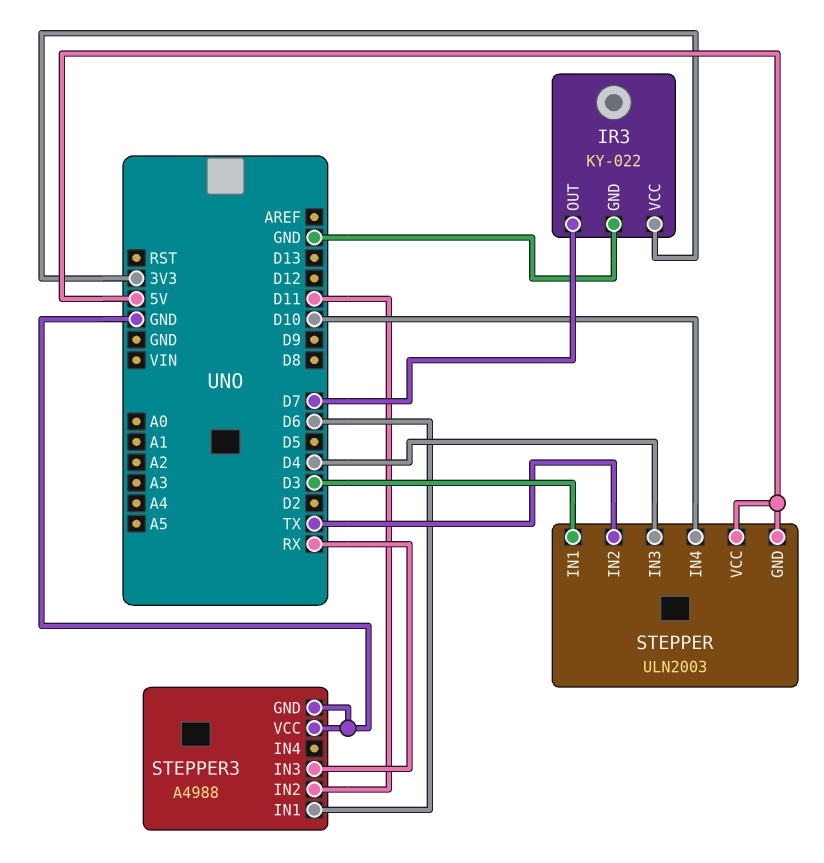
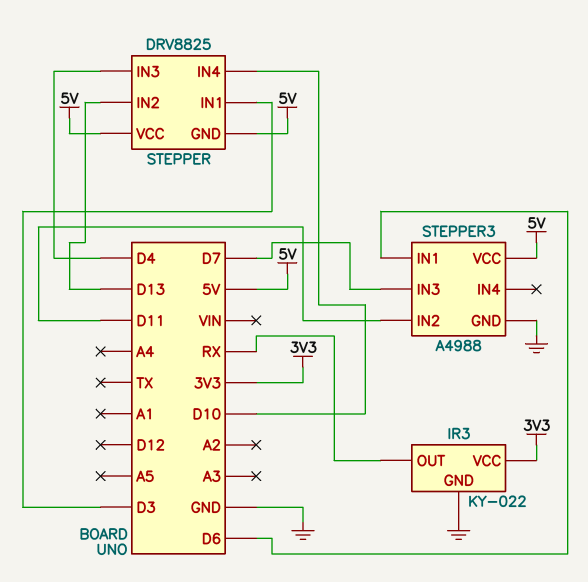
IR3 pin OUT: D7 -> RX
STEPPER: ULN2003 -> DRV8825
STEPPER pin IN2: TX -> D13
STEPPER3 pin IN3: RX -> D7
STEPPER3 pin VCC: GND -> 5V

